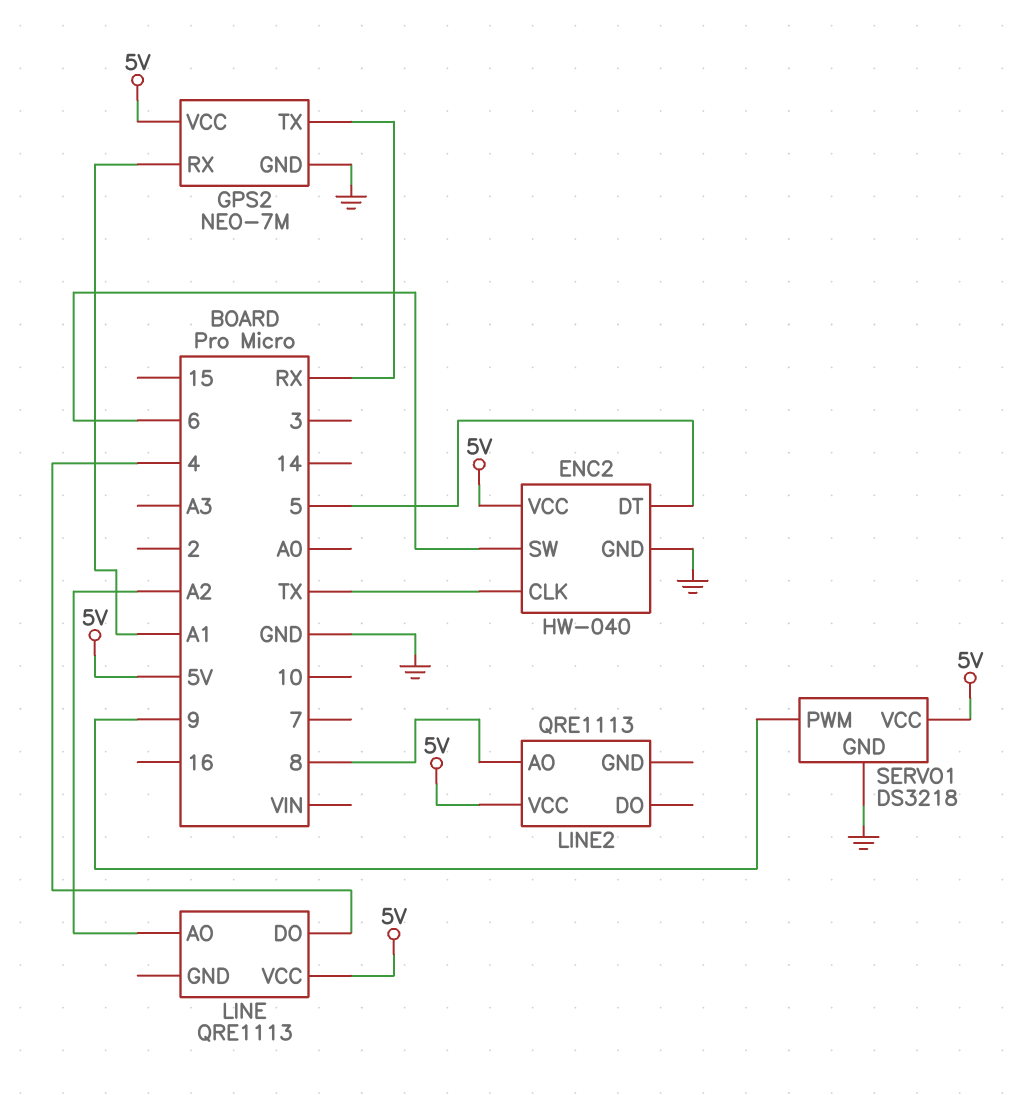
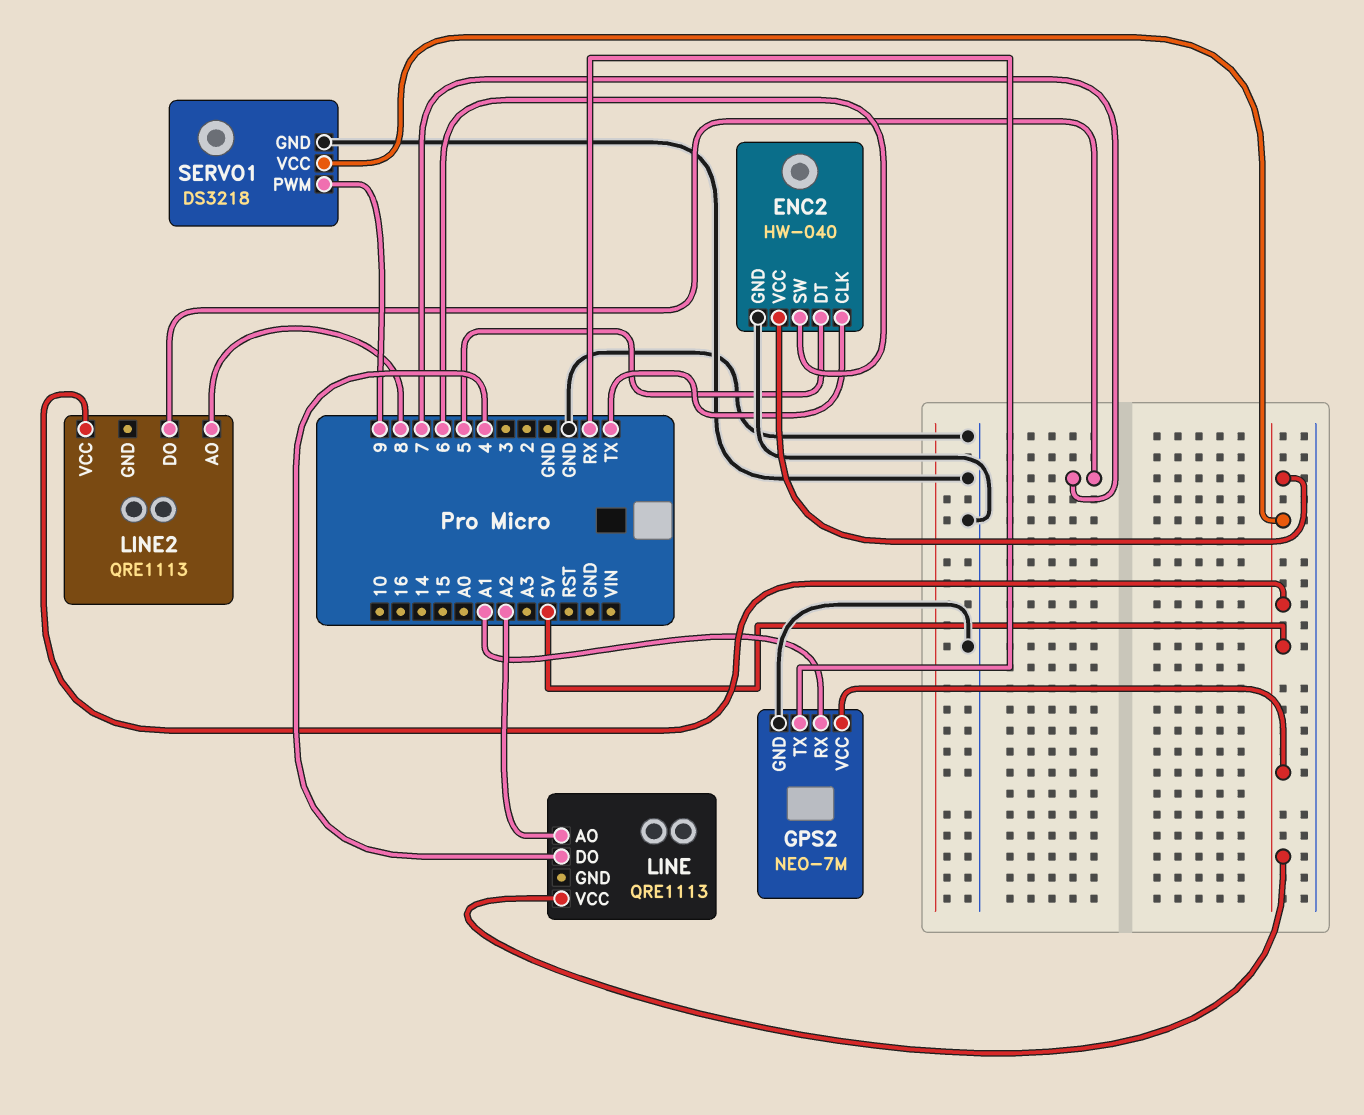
LINE2 pin DO: none -> 7

